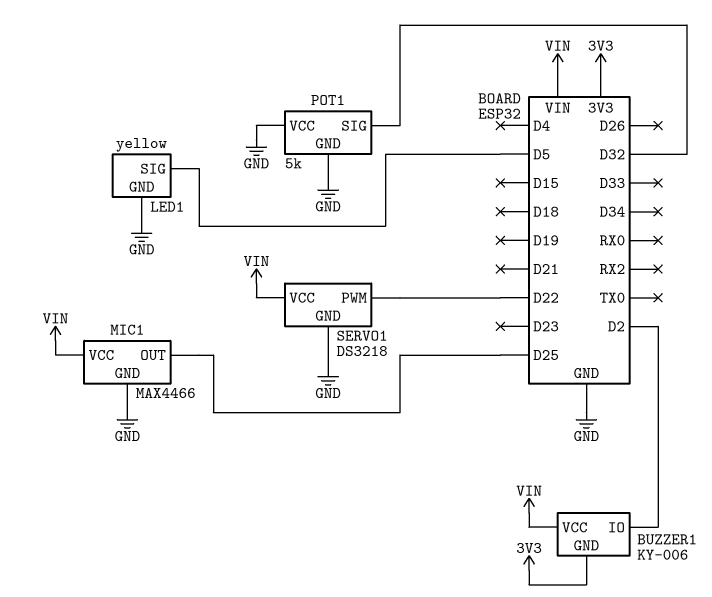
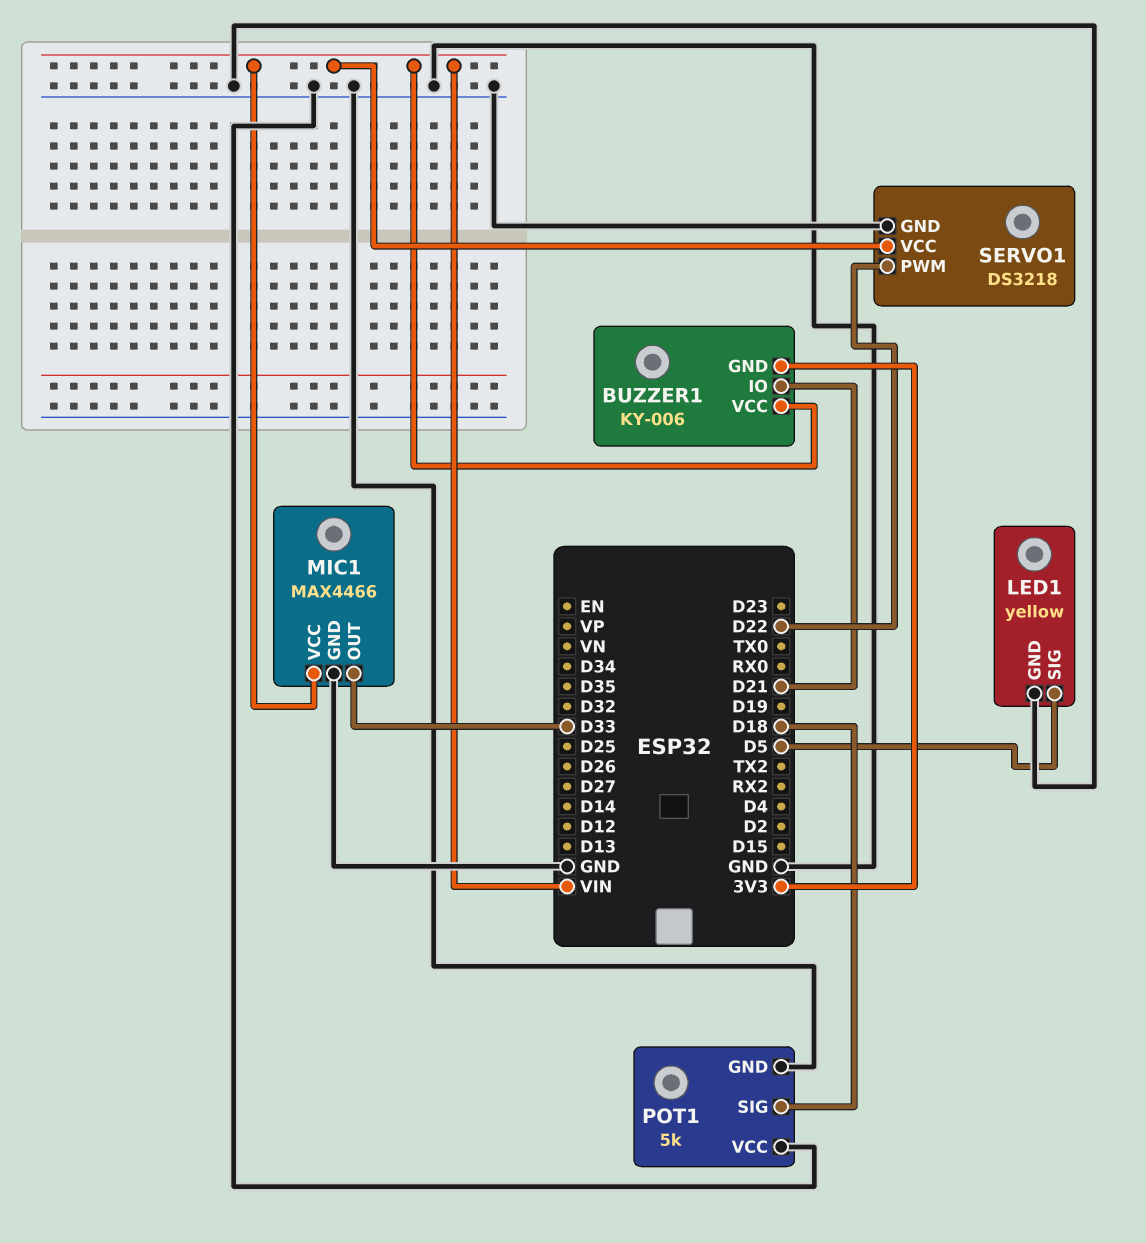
BUZZER1 pin IO: D2 -> D21
MIC1 pin OUT: D25 -> D33
POT1 pin SIG: D32 -> D18

